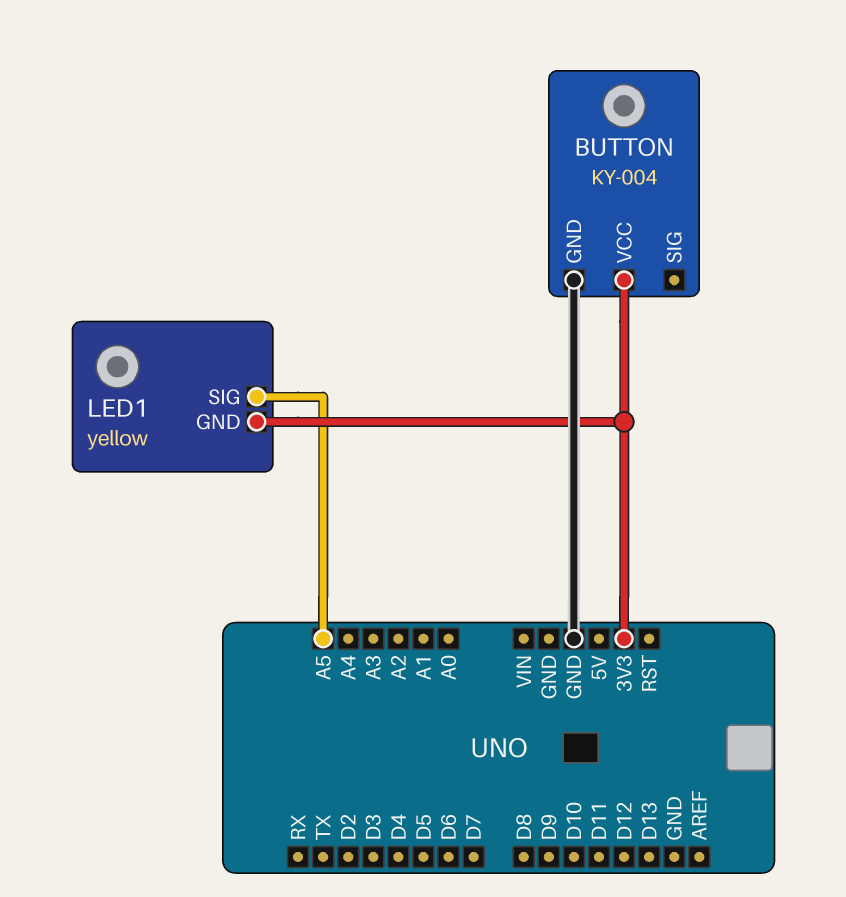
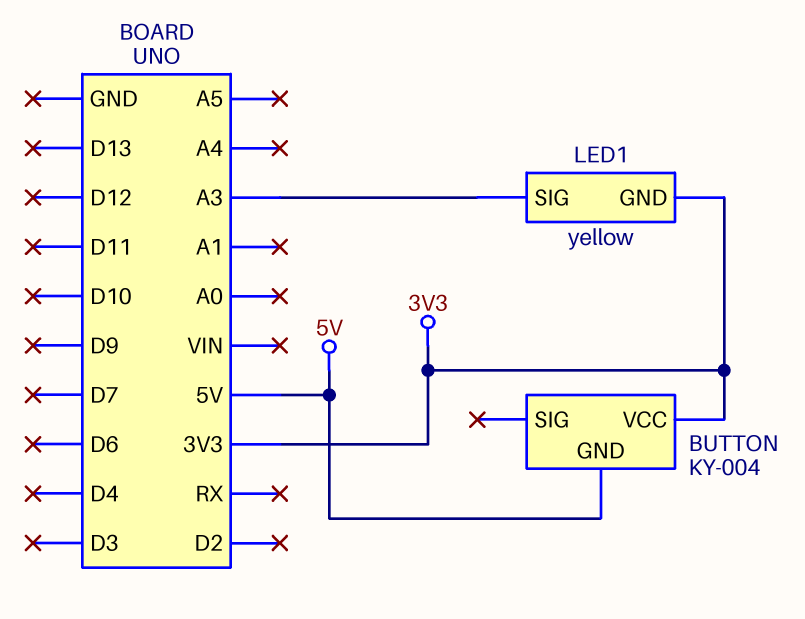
BUTTON pin GND: GND -> 5V
LED1 pin SIG: A5 -> A3

